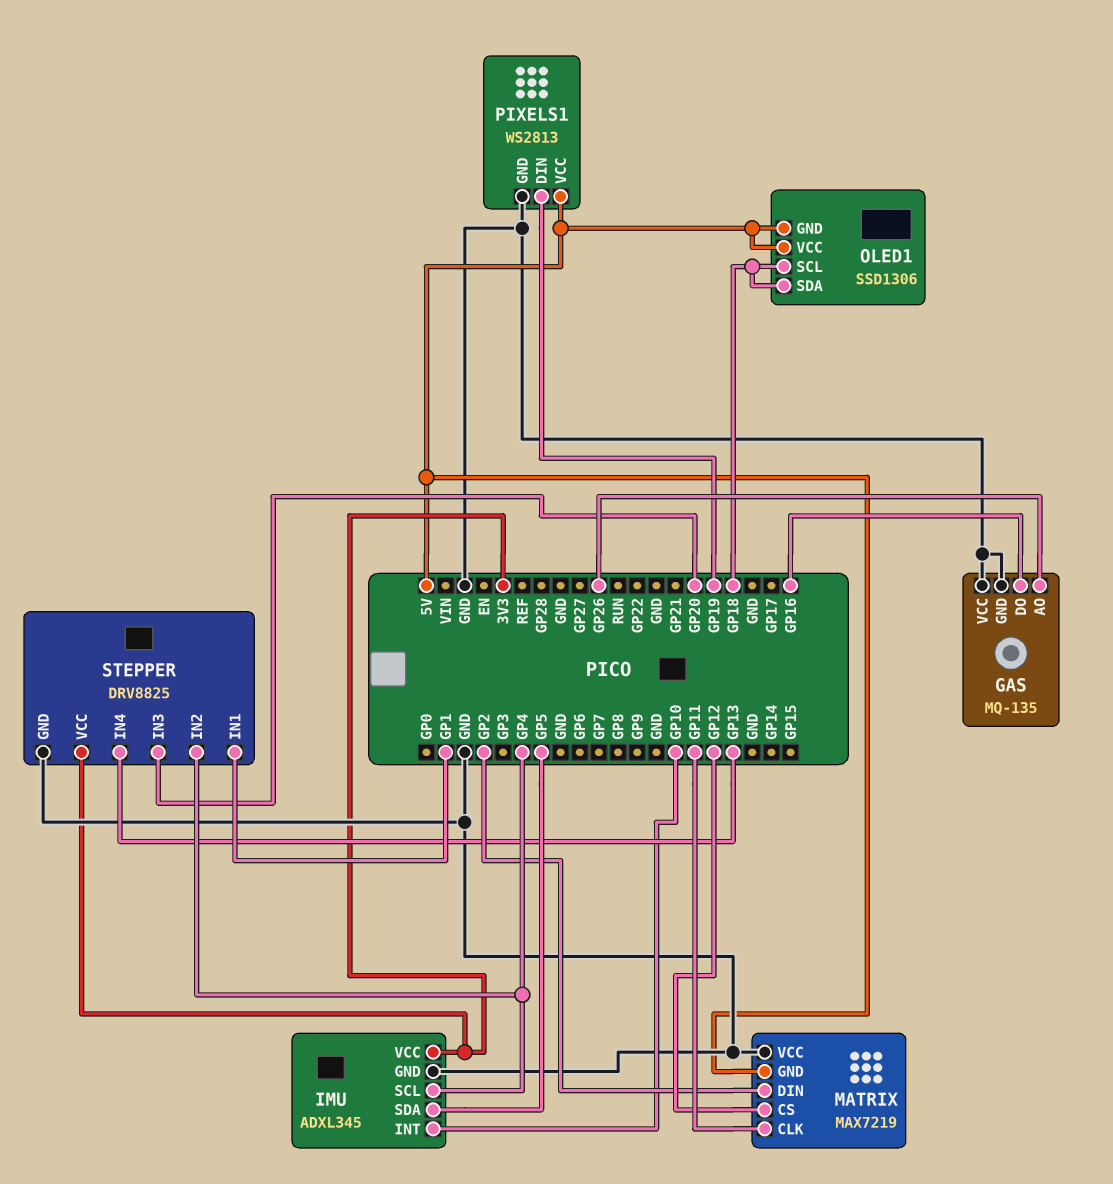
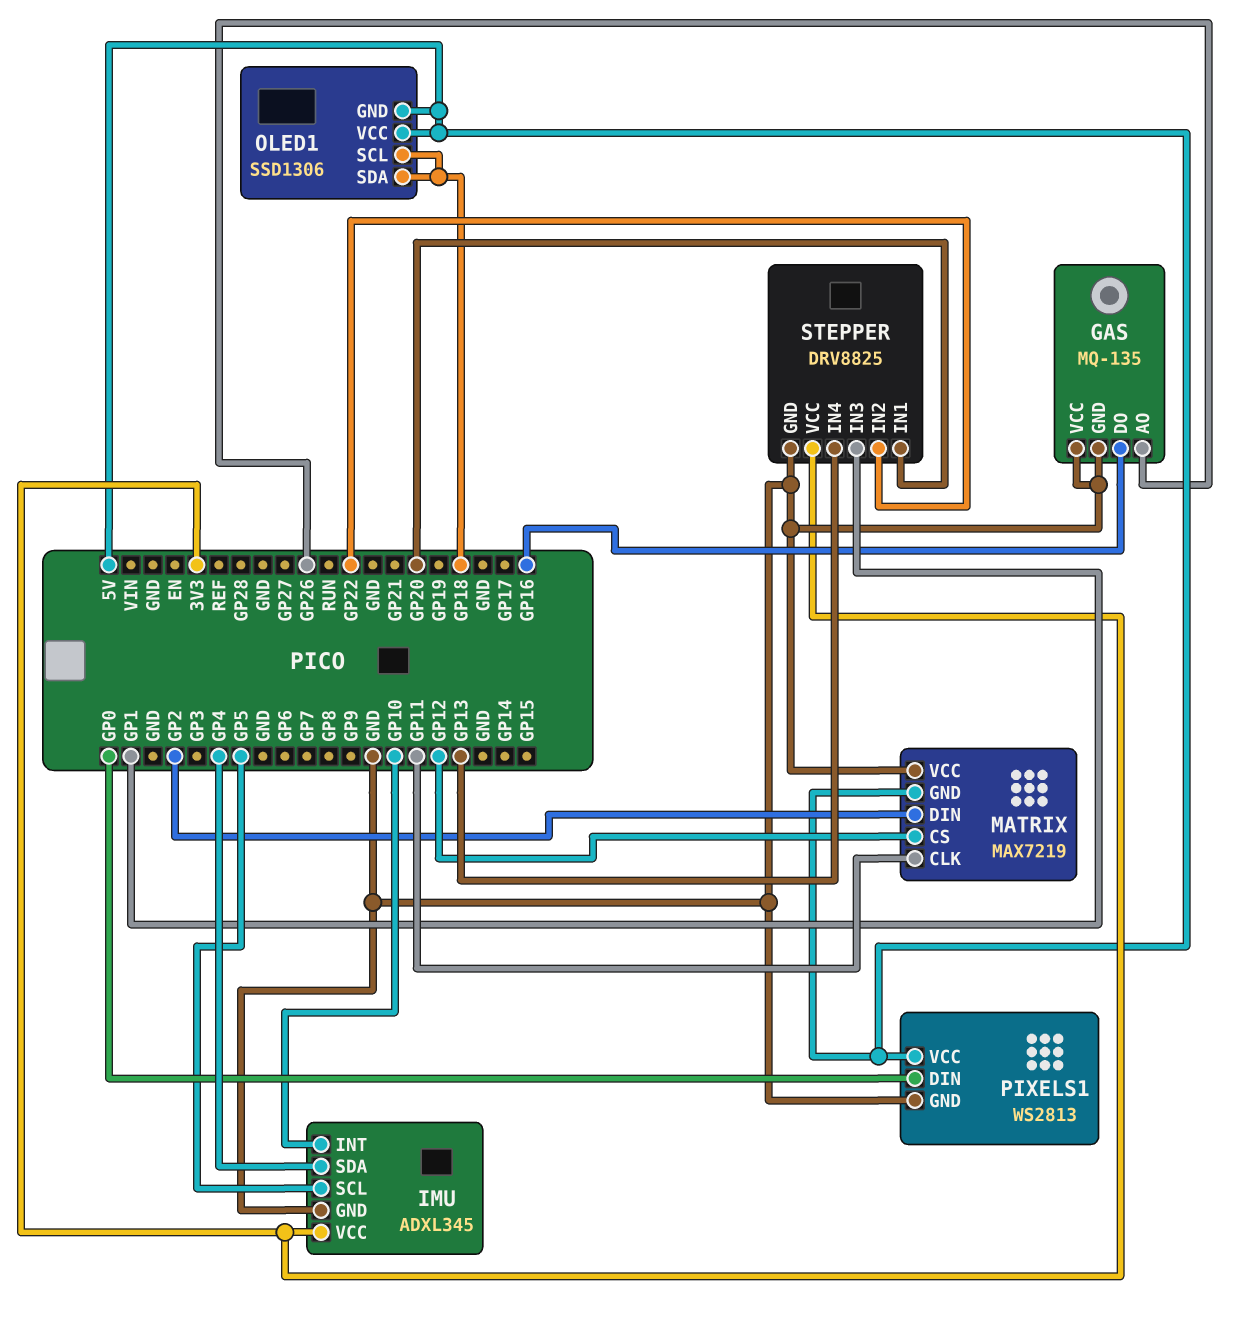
IMU pin SCL: GP4 -> GP5
IMU pin SDA: GP5 -> GP4
PIXELS1 pin DIN: GP19 -> GP0
STEPPER pin IN1: GP1 -> GP20
STEPPER pin IN2: GP4 -> GP22
STEPPER pin IN3: GP20 -> GP1

